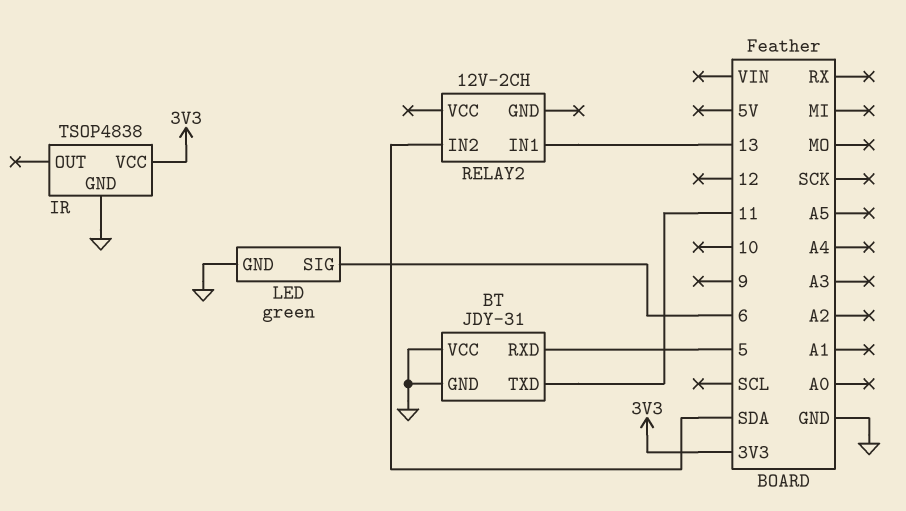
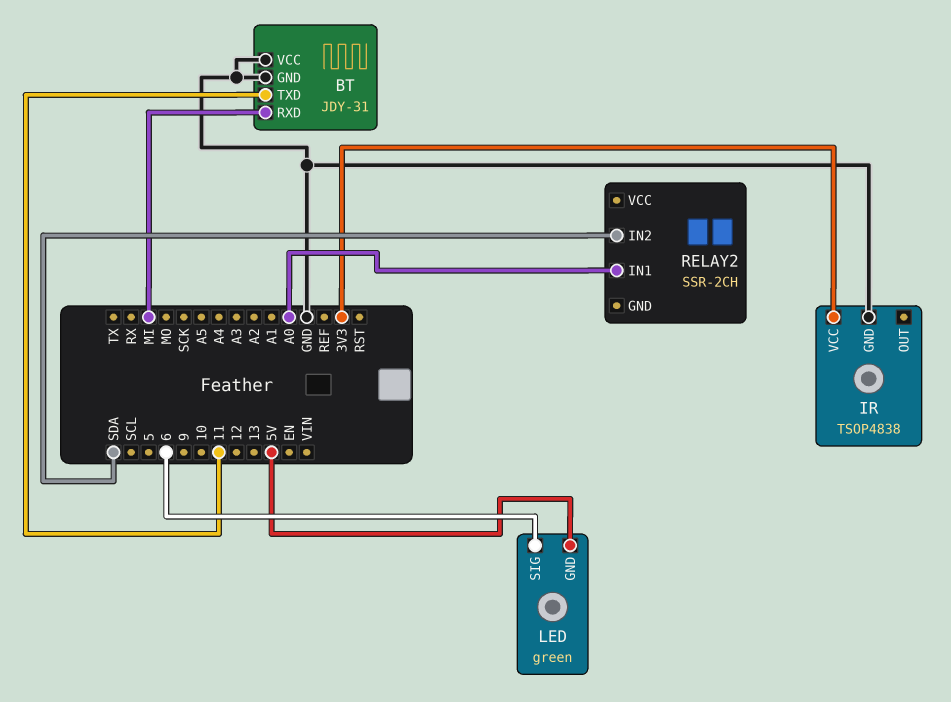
BT pin RXD: 5 -> MI
LED pin GND: GND -> 5V
RELAY2: 12V-2CH -> SSR-2CH
RELAY2 pin IN1: 13 -> A0

